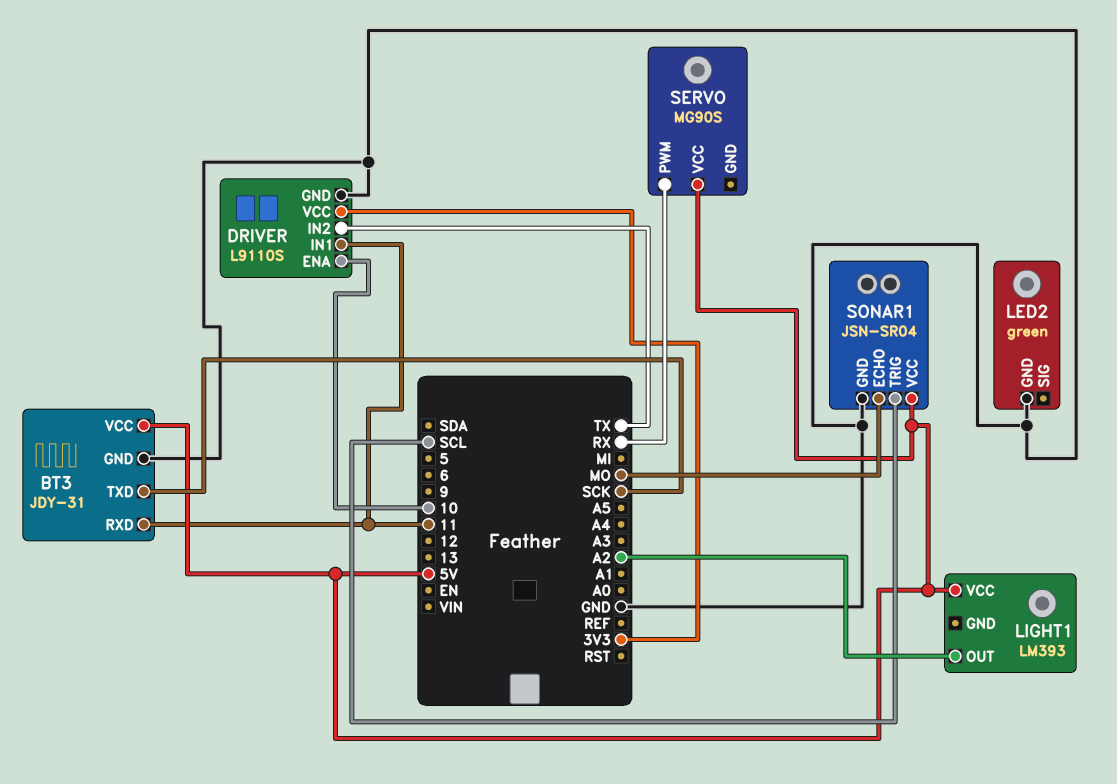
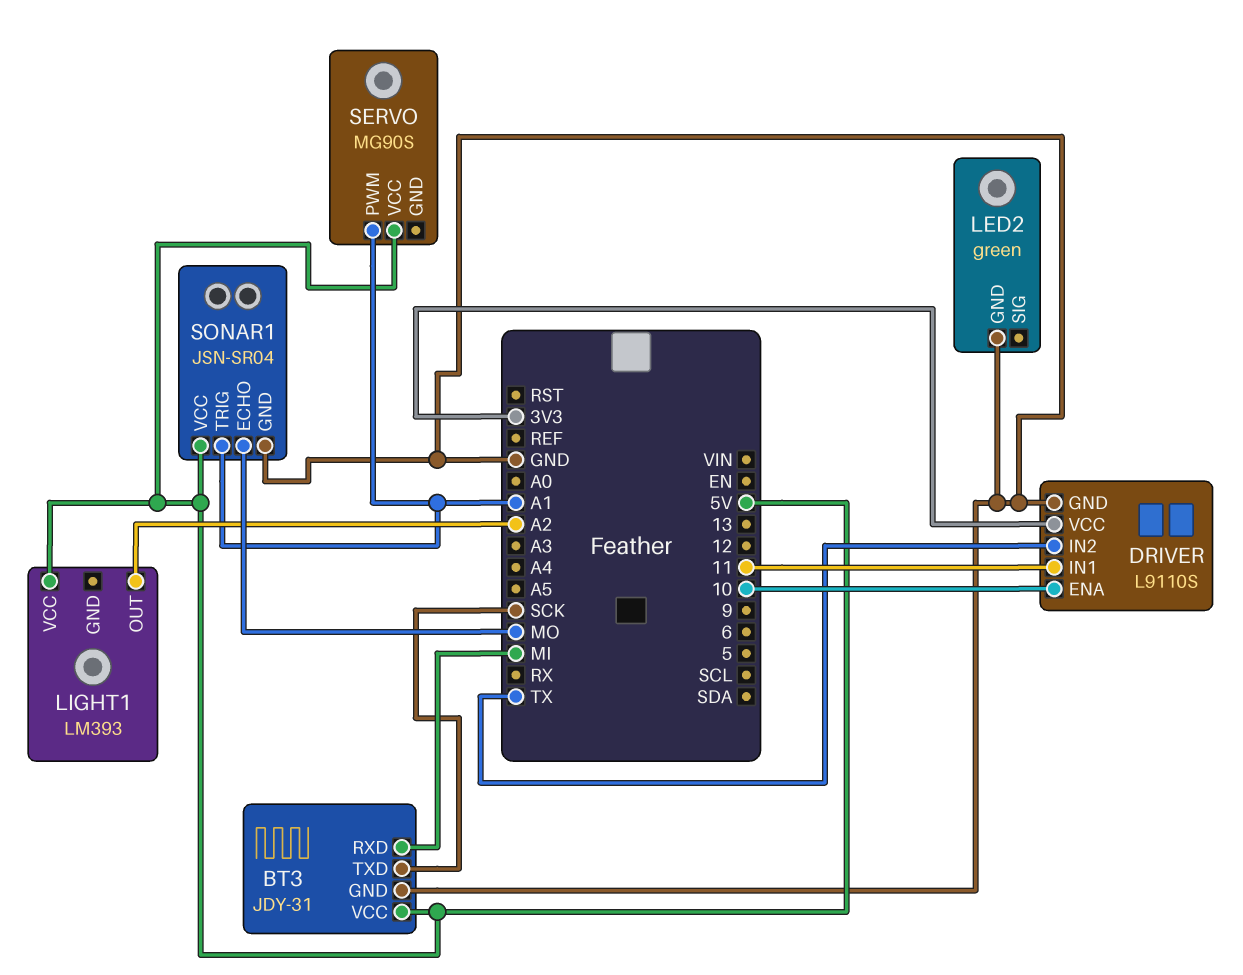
BT3 pin RXD: 11 -> MI
SERVO pin PWM: RX -> A1
SONAR1 pin TRIG: SCL -> A1

